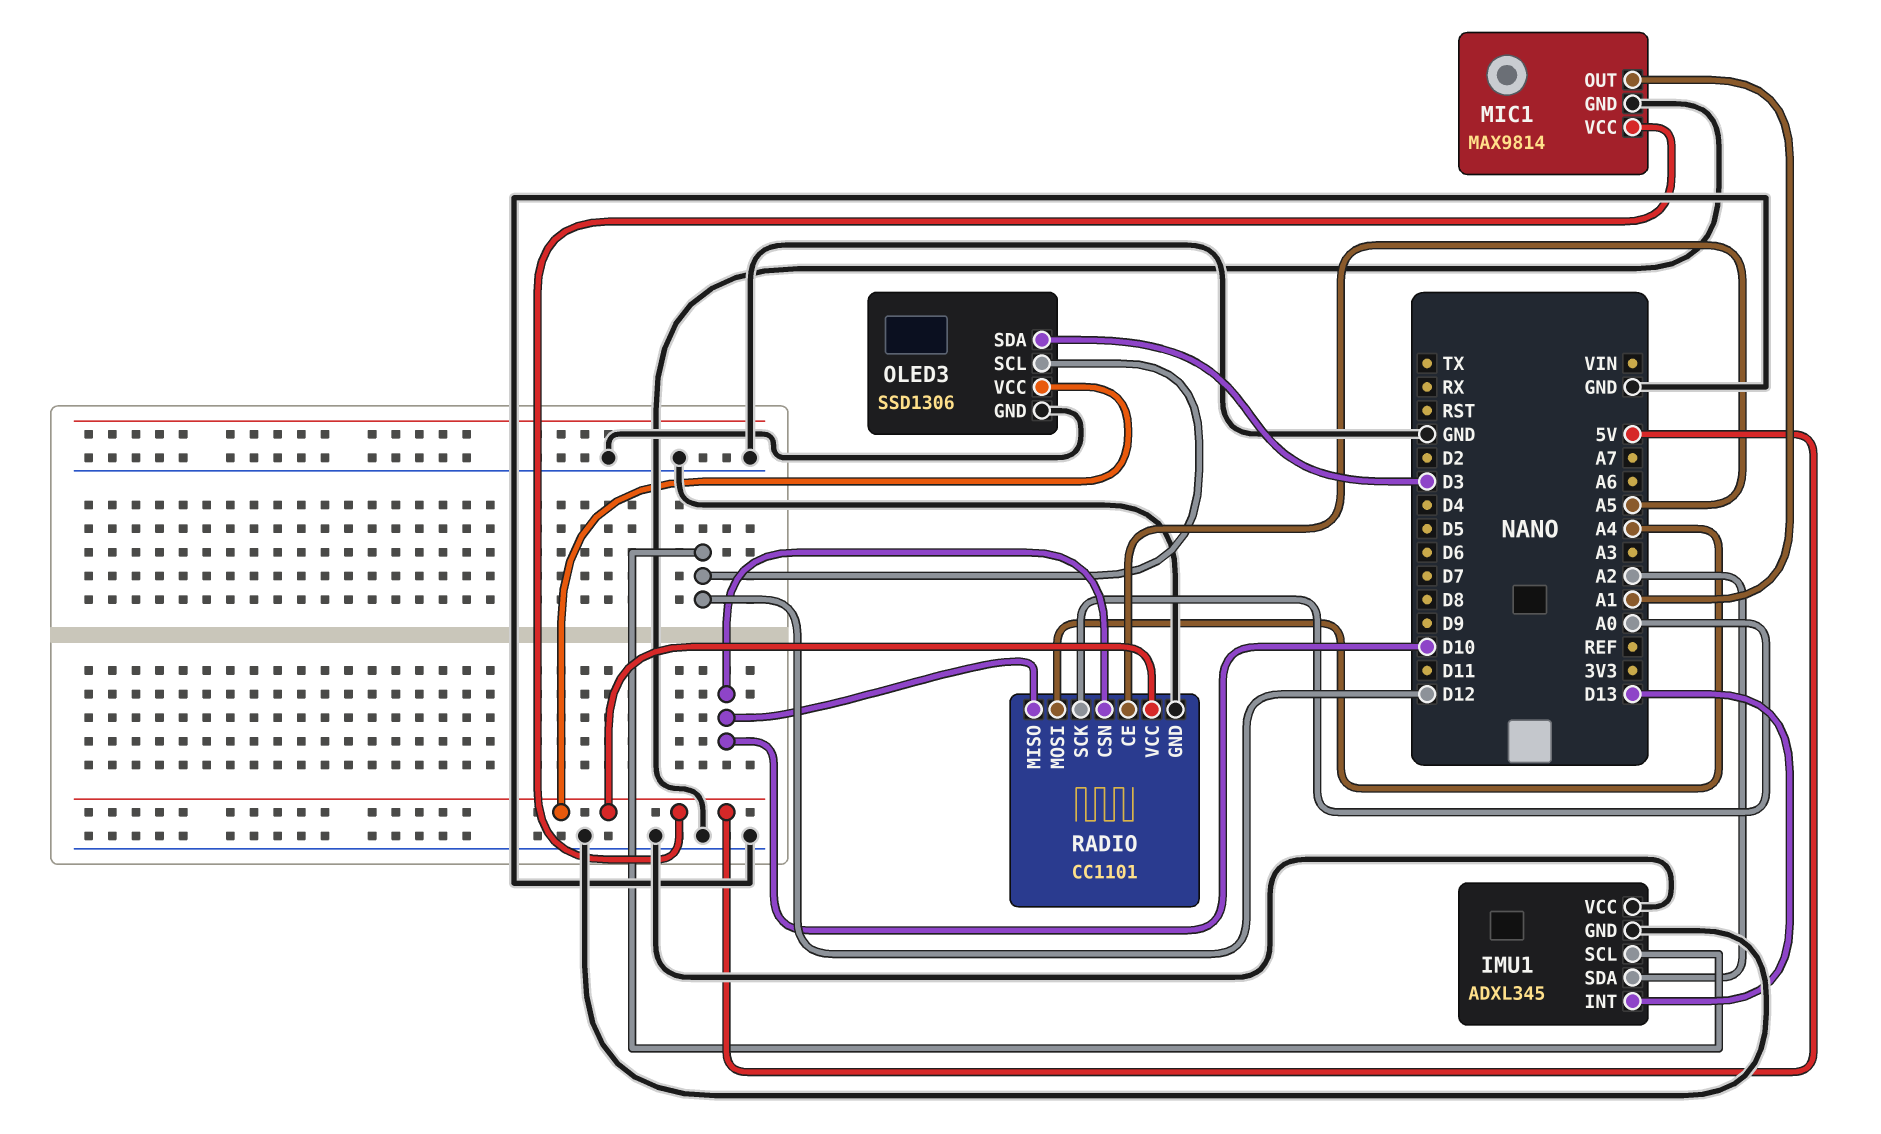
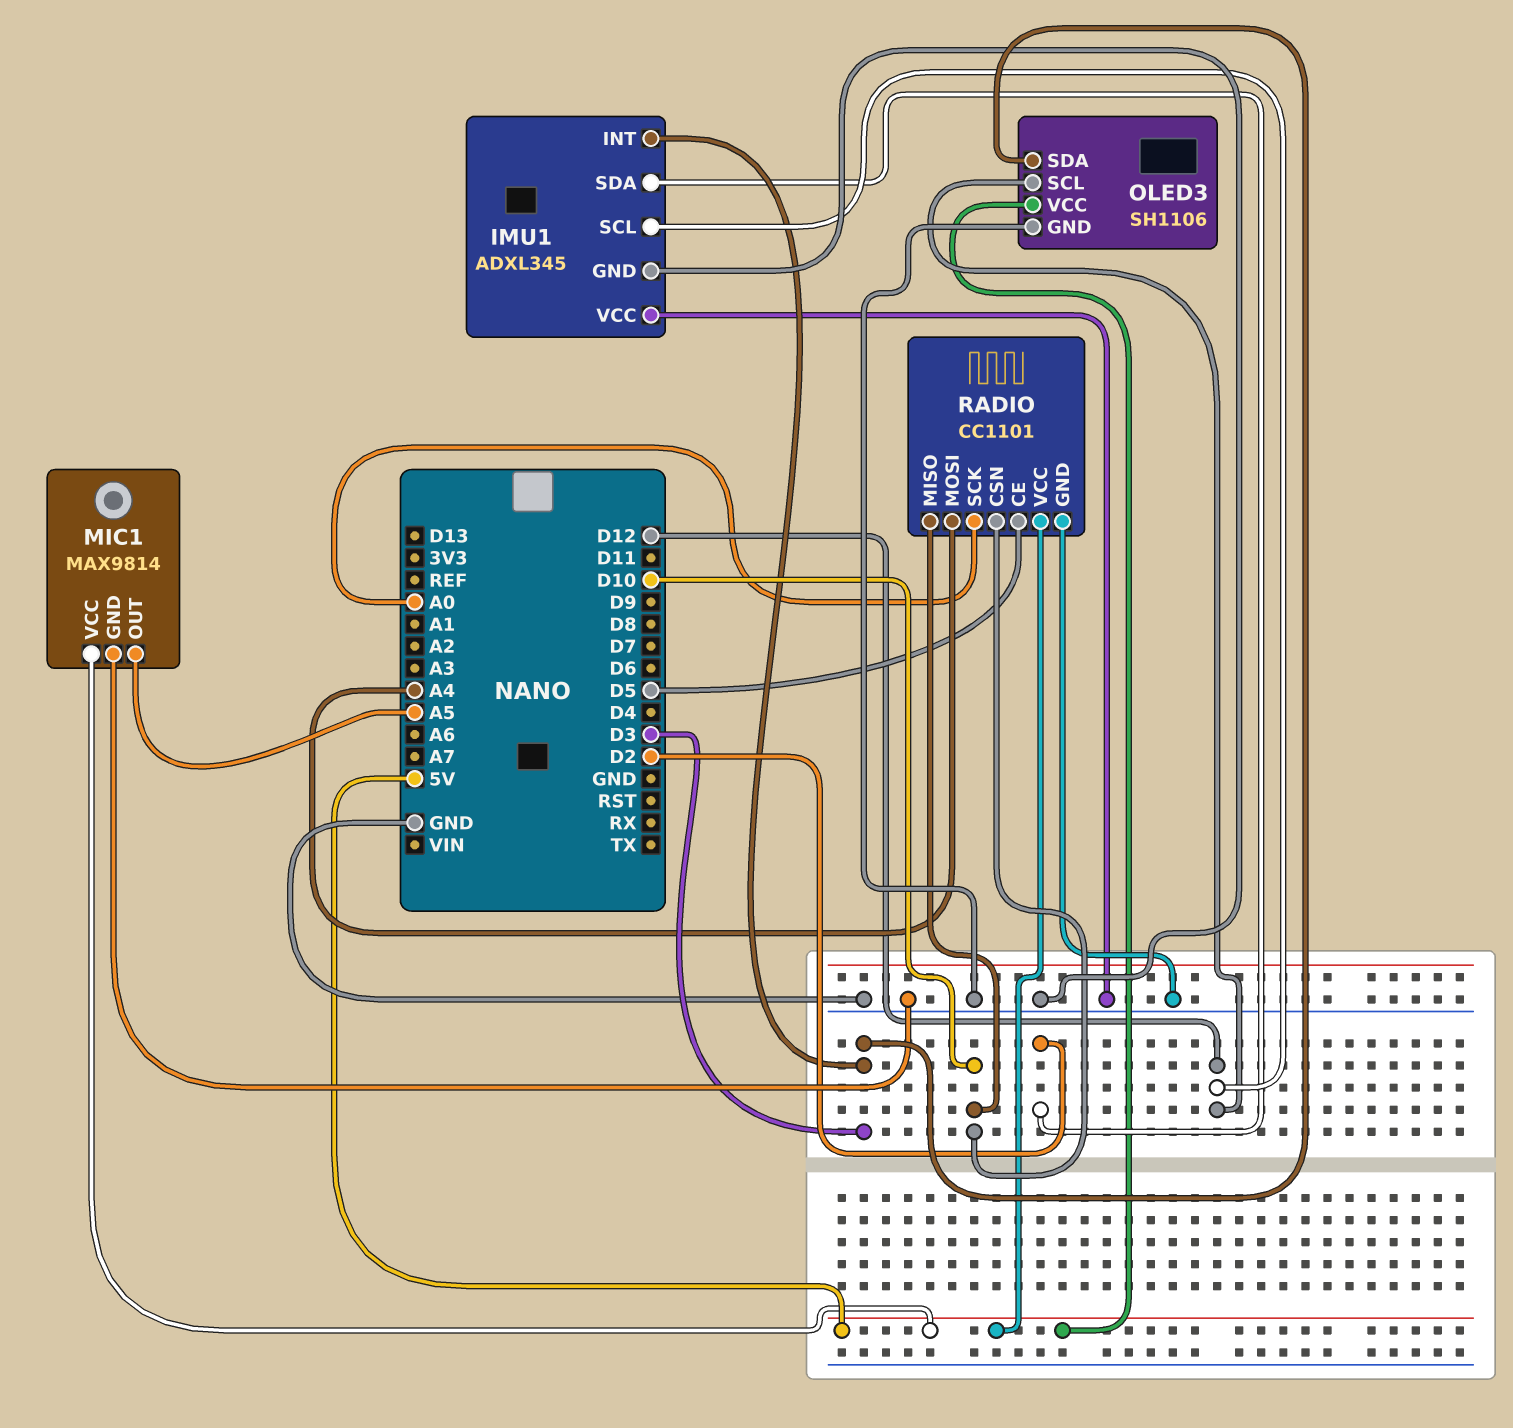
IMU1 pin INT: D13 -> D3
IMU1 pin SDA: A2 -> D2
MIC1 pin OUT: A1 -> A5
OLED3: SSD1306 -> SH1106
RADIO pin CE: A5 -> D5

